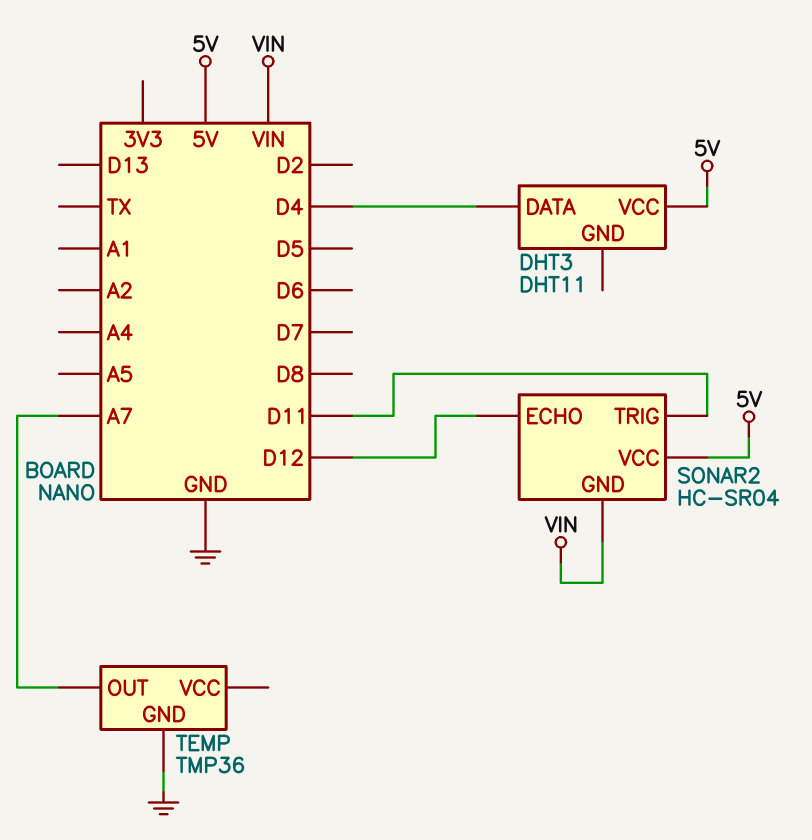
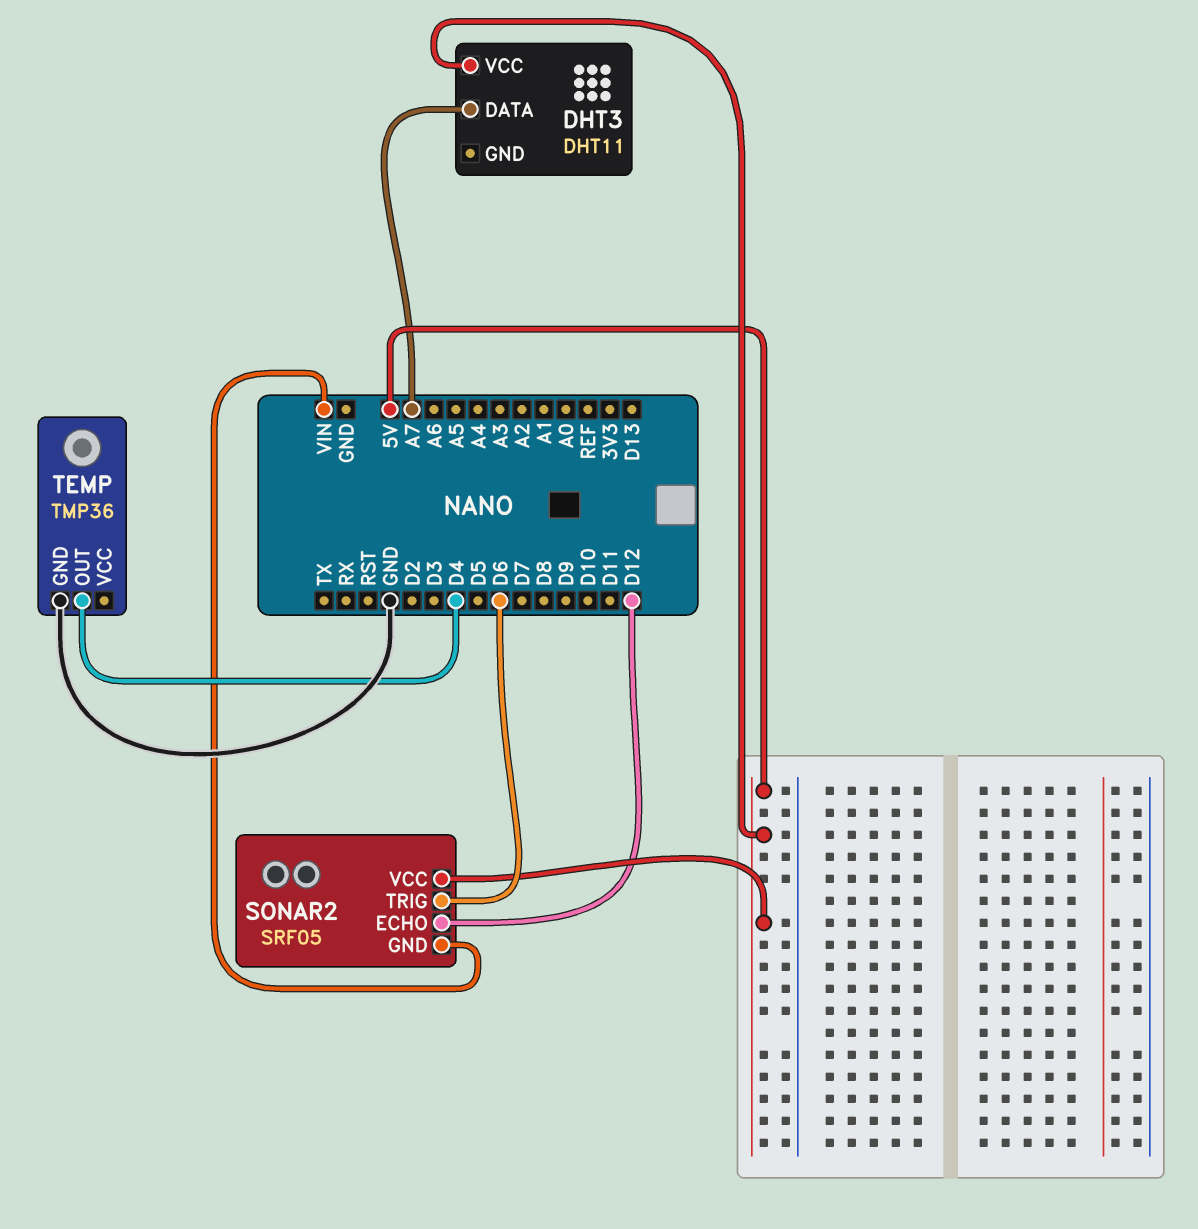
DHT3 pin DATA: D4 -> A7
SONAR2: HC-SR04 -> SRF05
SONAR2 pin TRIG: D11 -> D6
TEMP pin OUT: A7 -> D4

